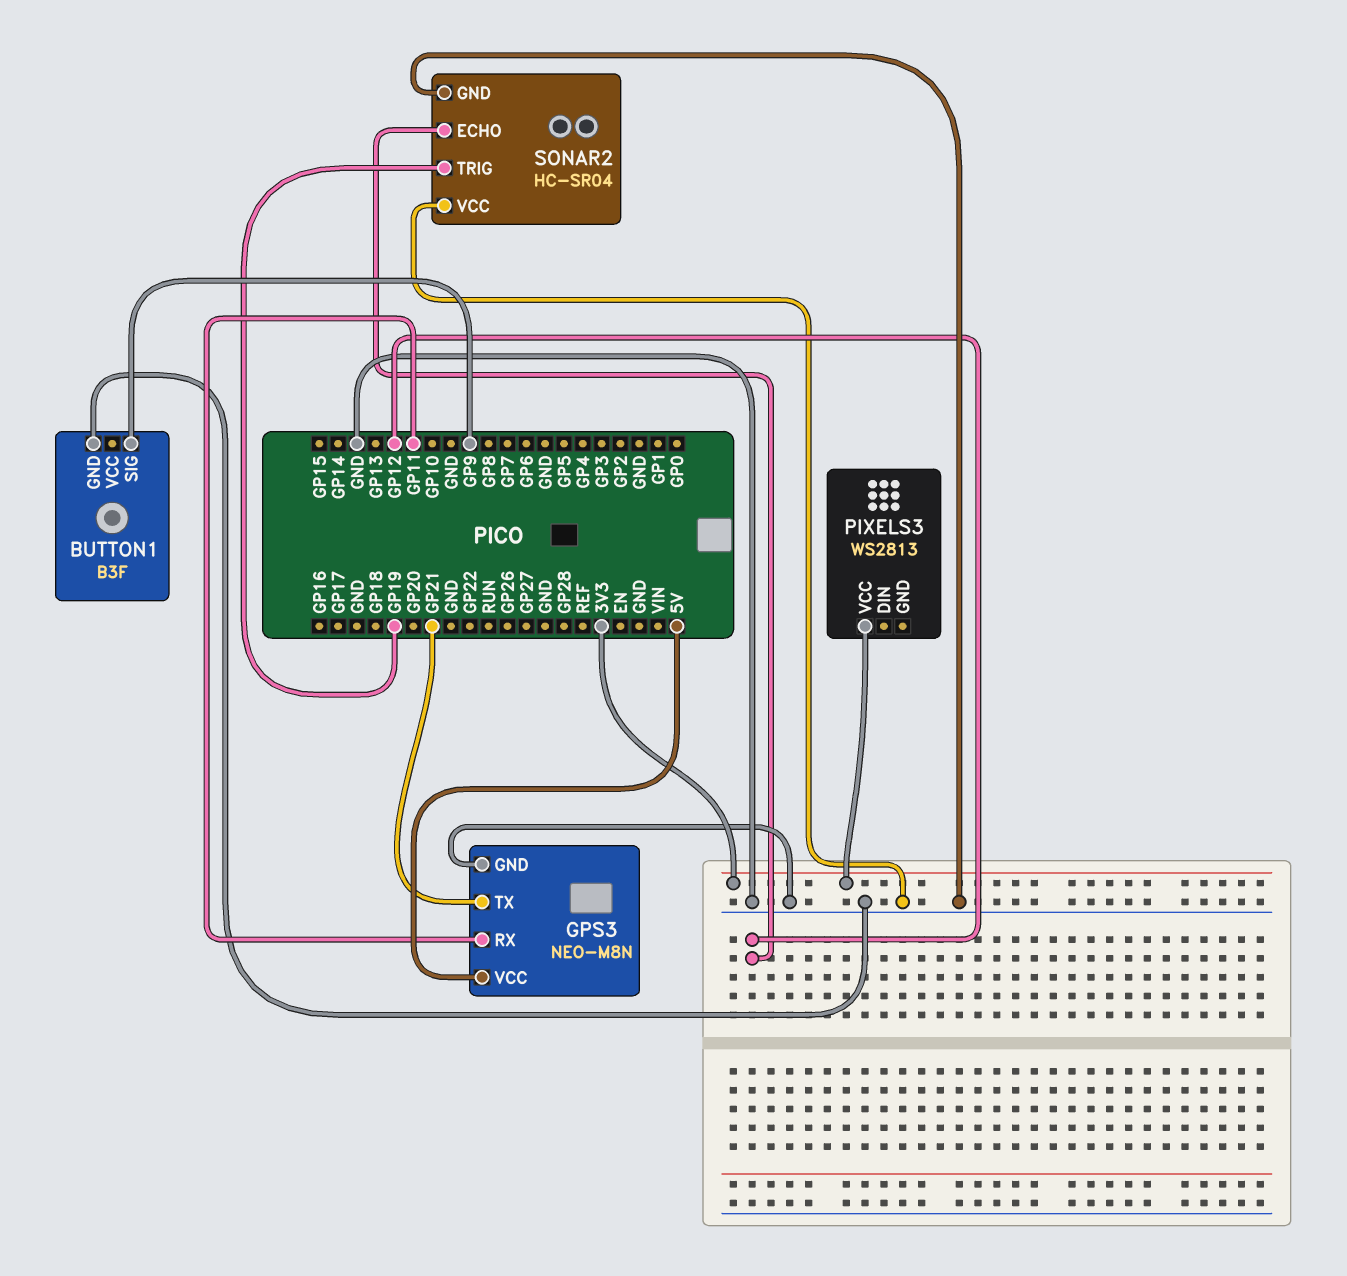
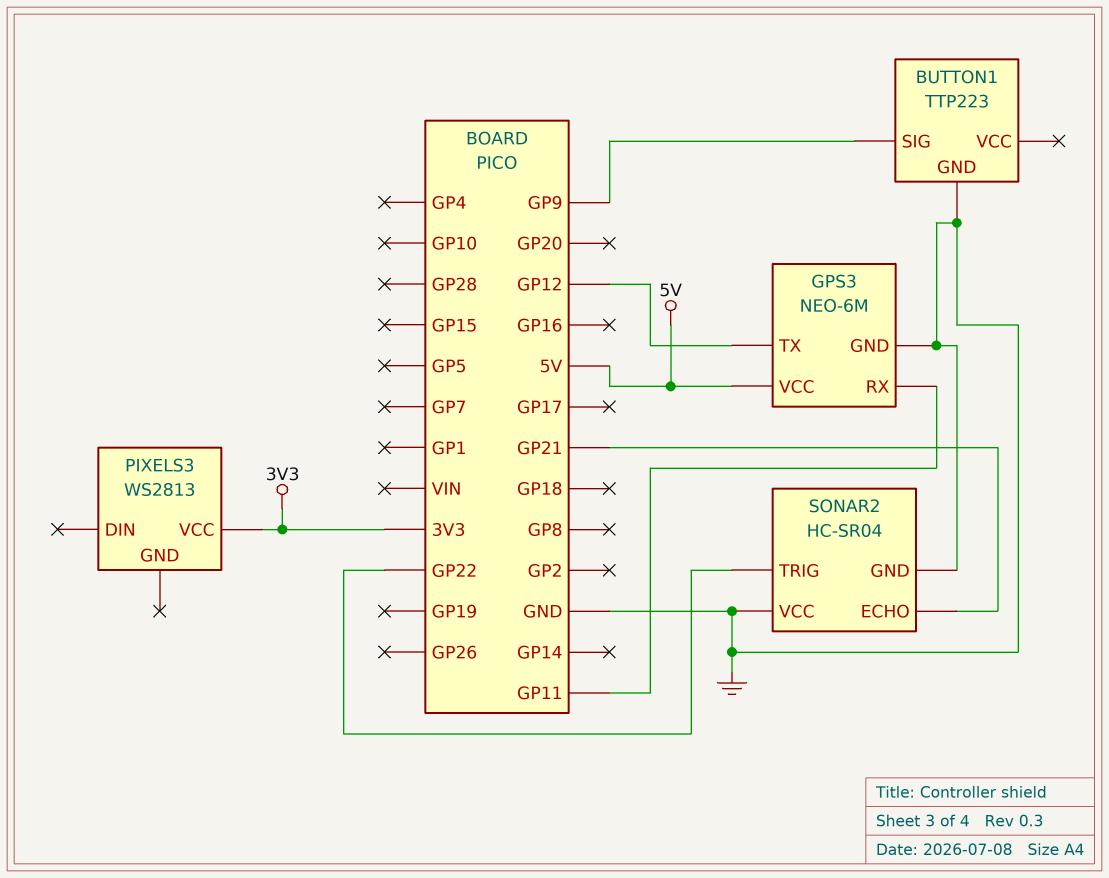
BUTTON1: B3F -> TTP223
GPS3: NEO-M8N -> NEO-6M
GPS3 pin TX: GP21 -> GP12
SONAR2 pin ECHO: GP12 -> GP21
SONAR2 pin TRIG: GP19 -> GP22

